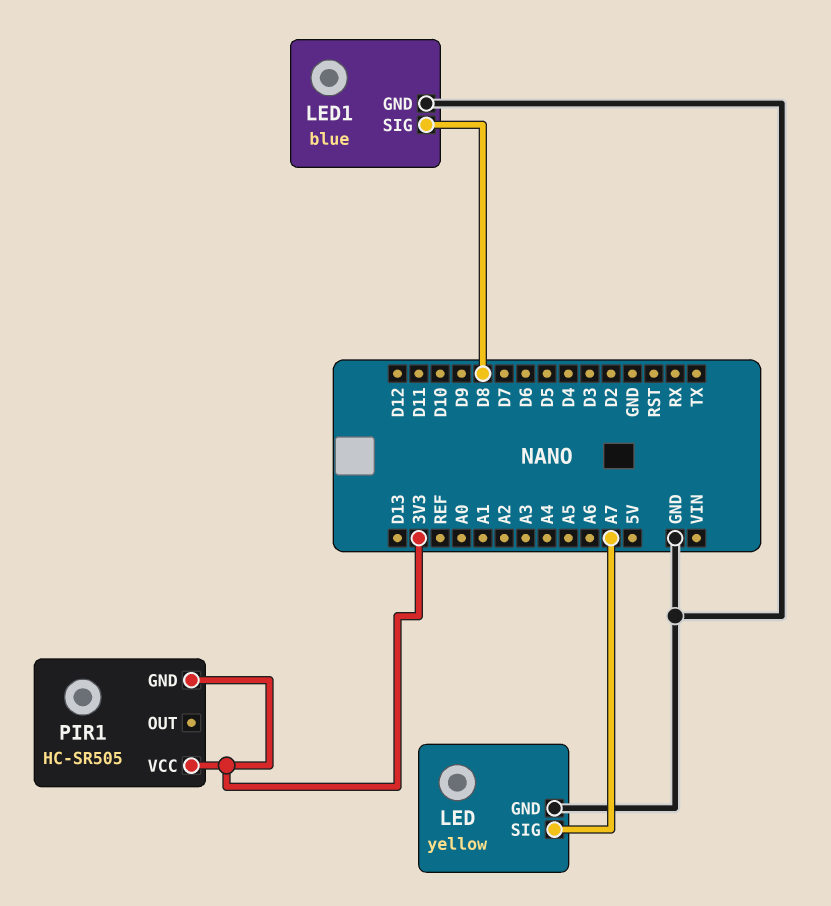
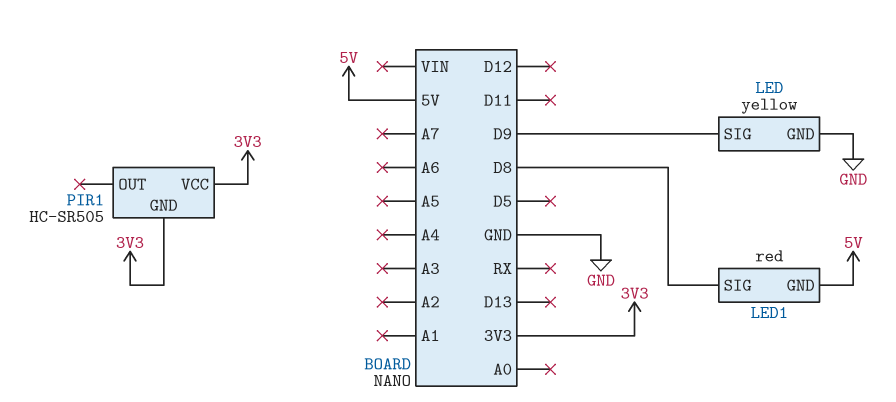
LED pin SIG: A7 -> D9
LED1: blue -> red
LED1 pin GND: GND -> 5V

